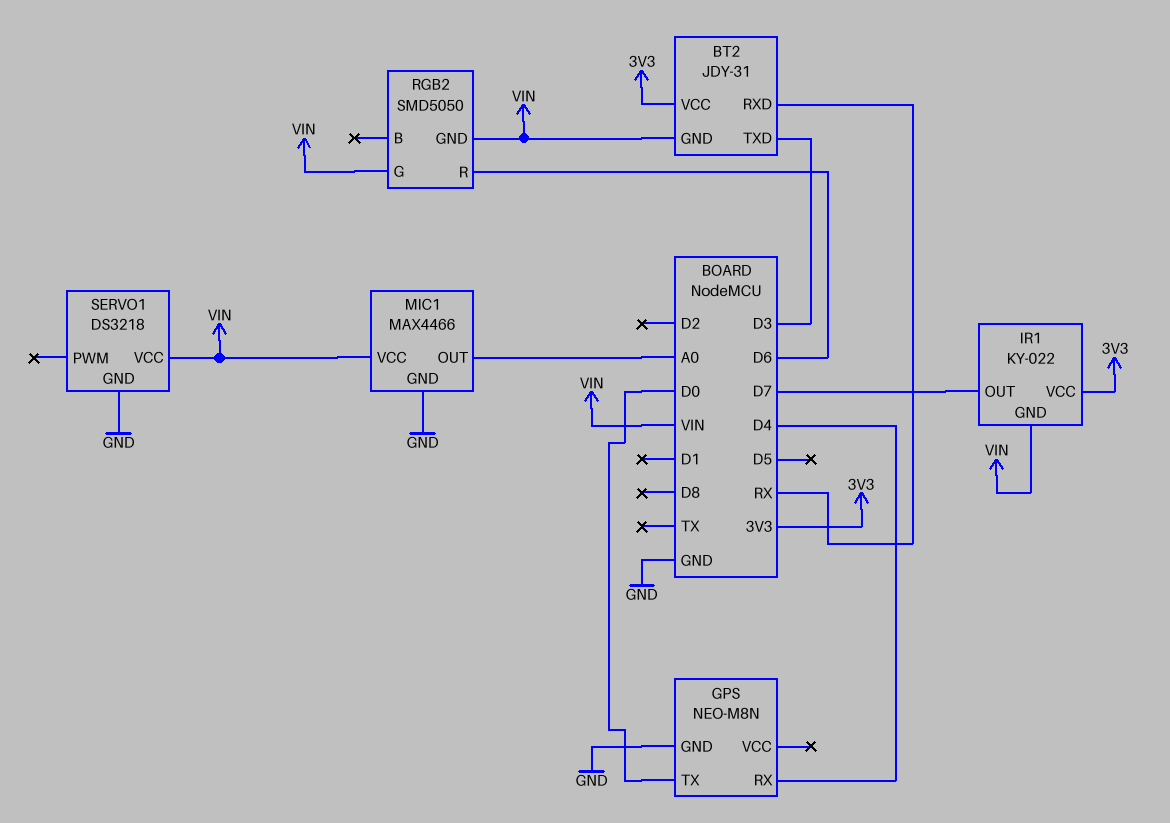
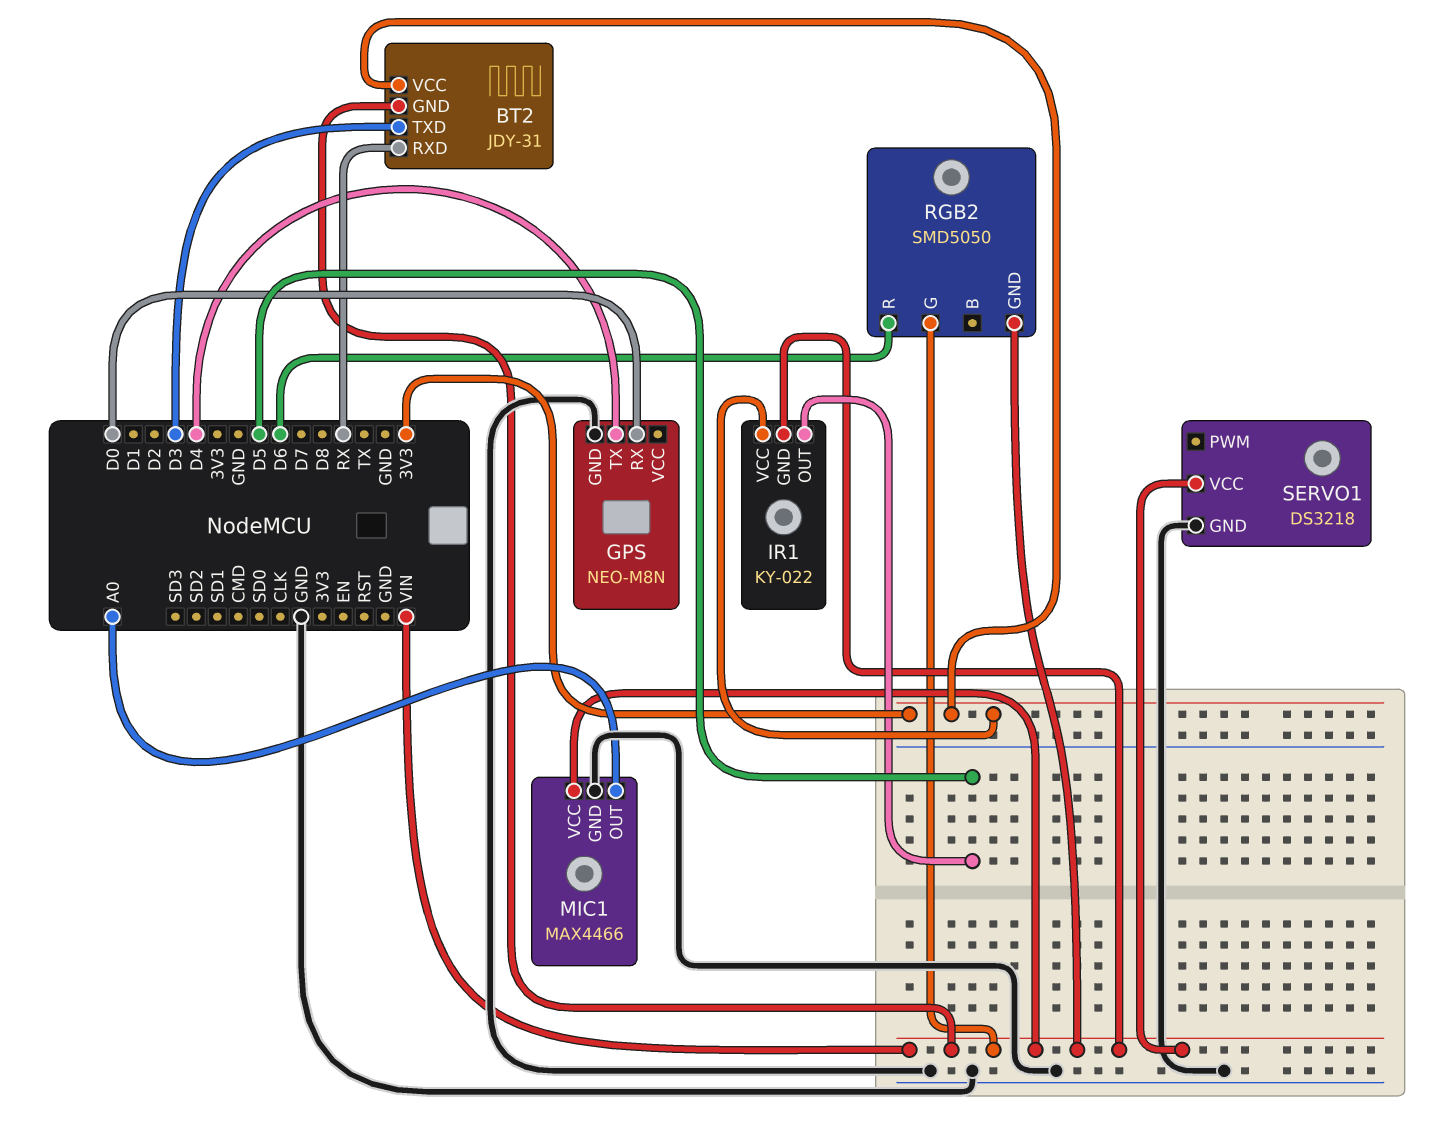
GPS pin RX: D4 -> D0
GPS pin TX: D0 -> D4
IR1 pin OUT: D7 -> D5

